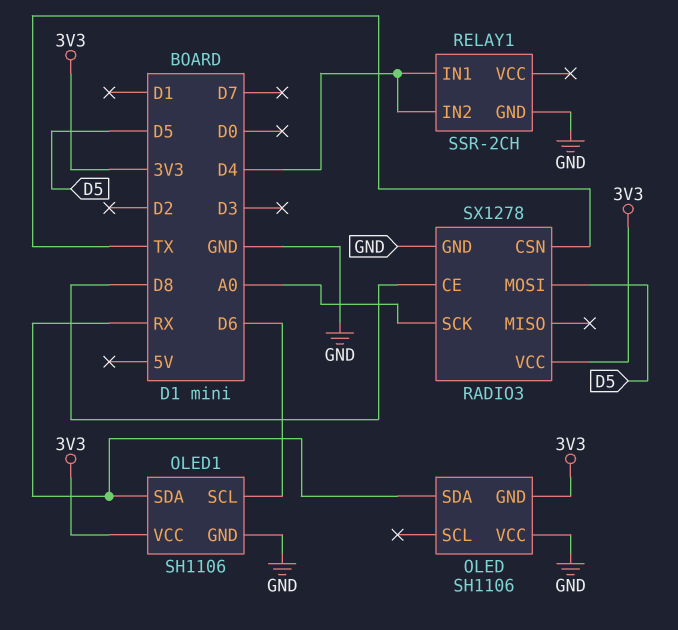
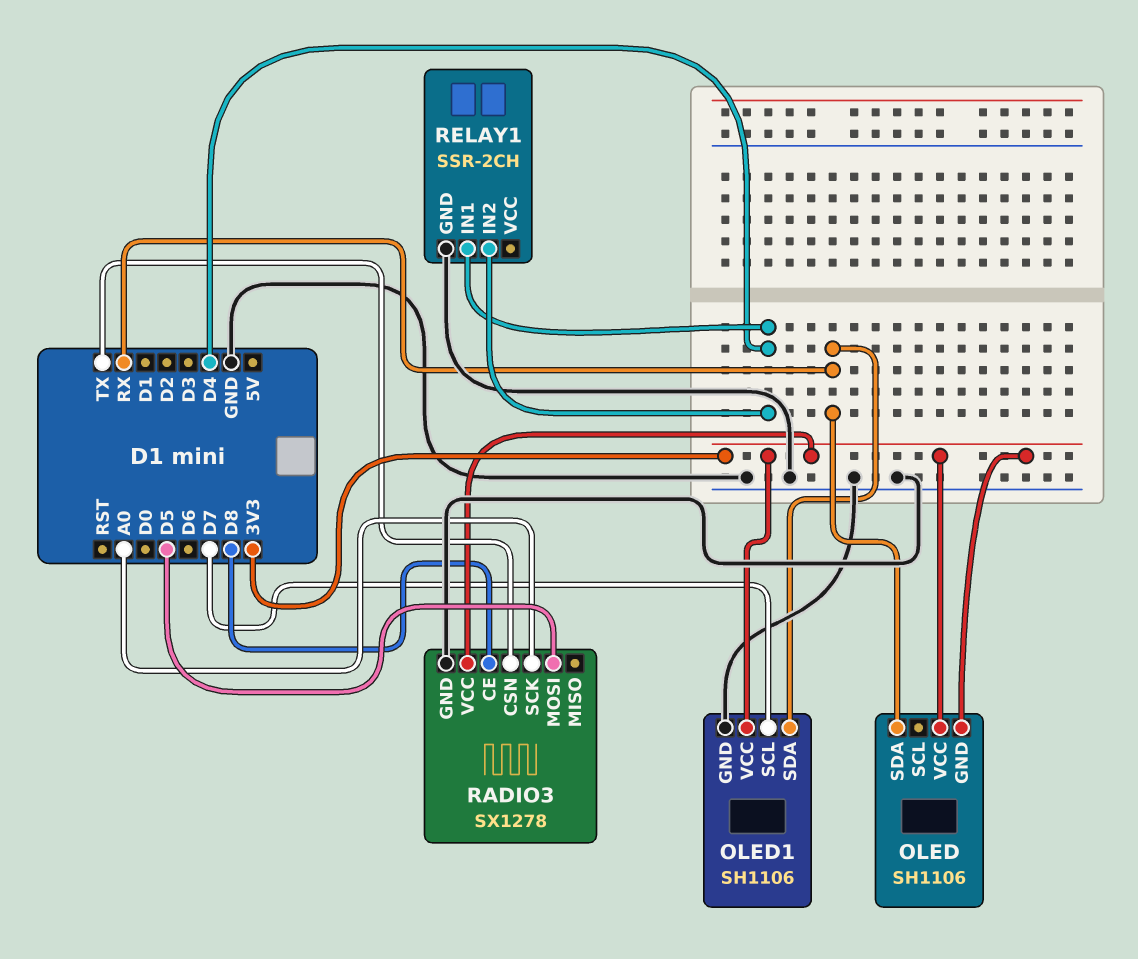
OLED pin VCC: GND -> 3V3
OLED1 pin SCL: D6 -> D7

